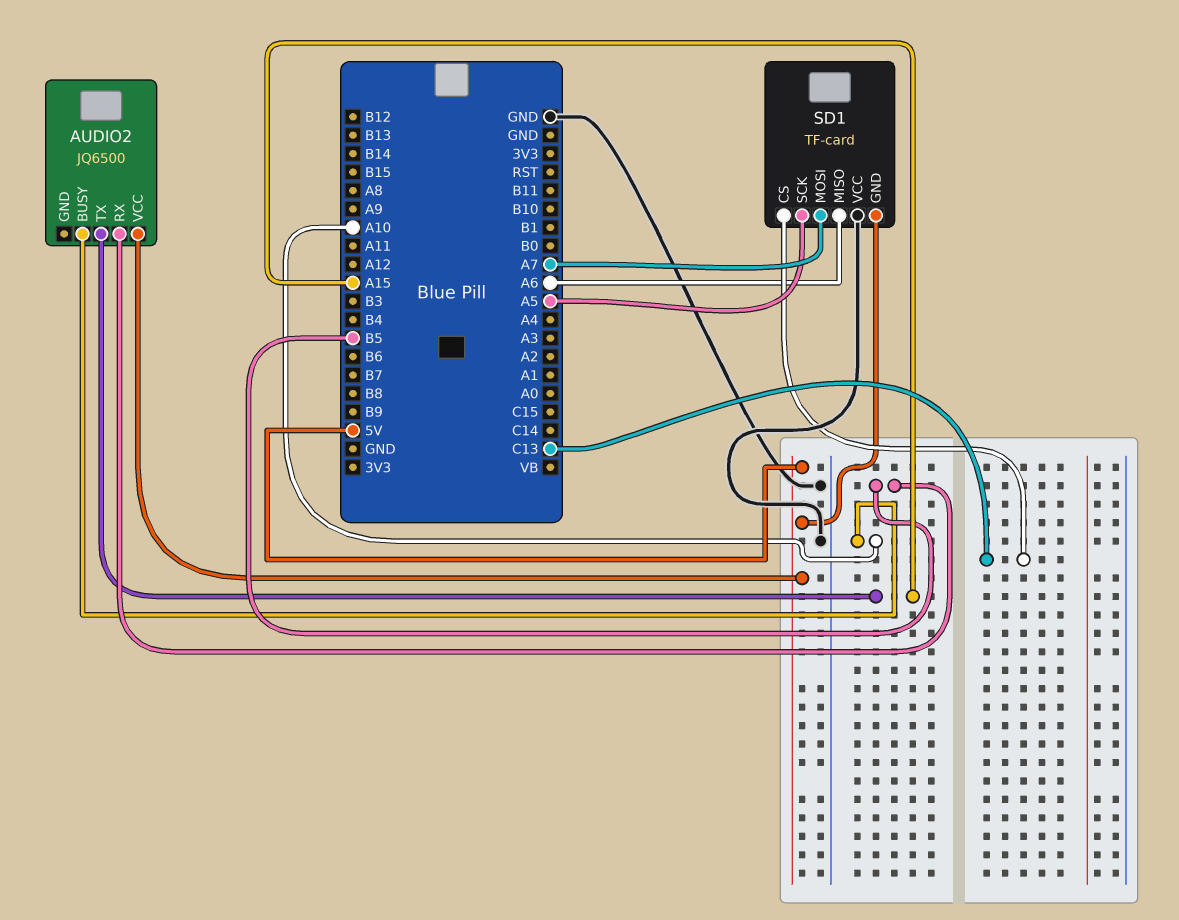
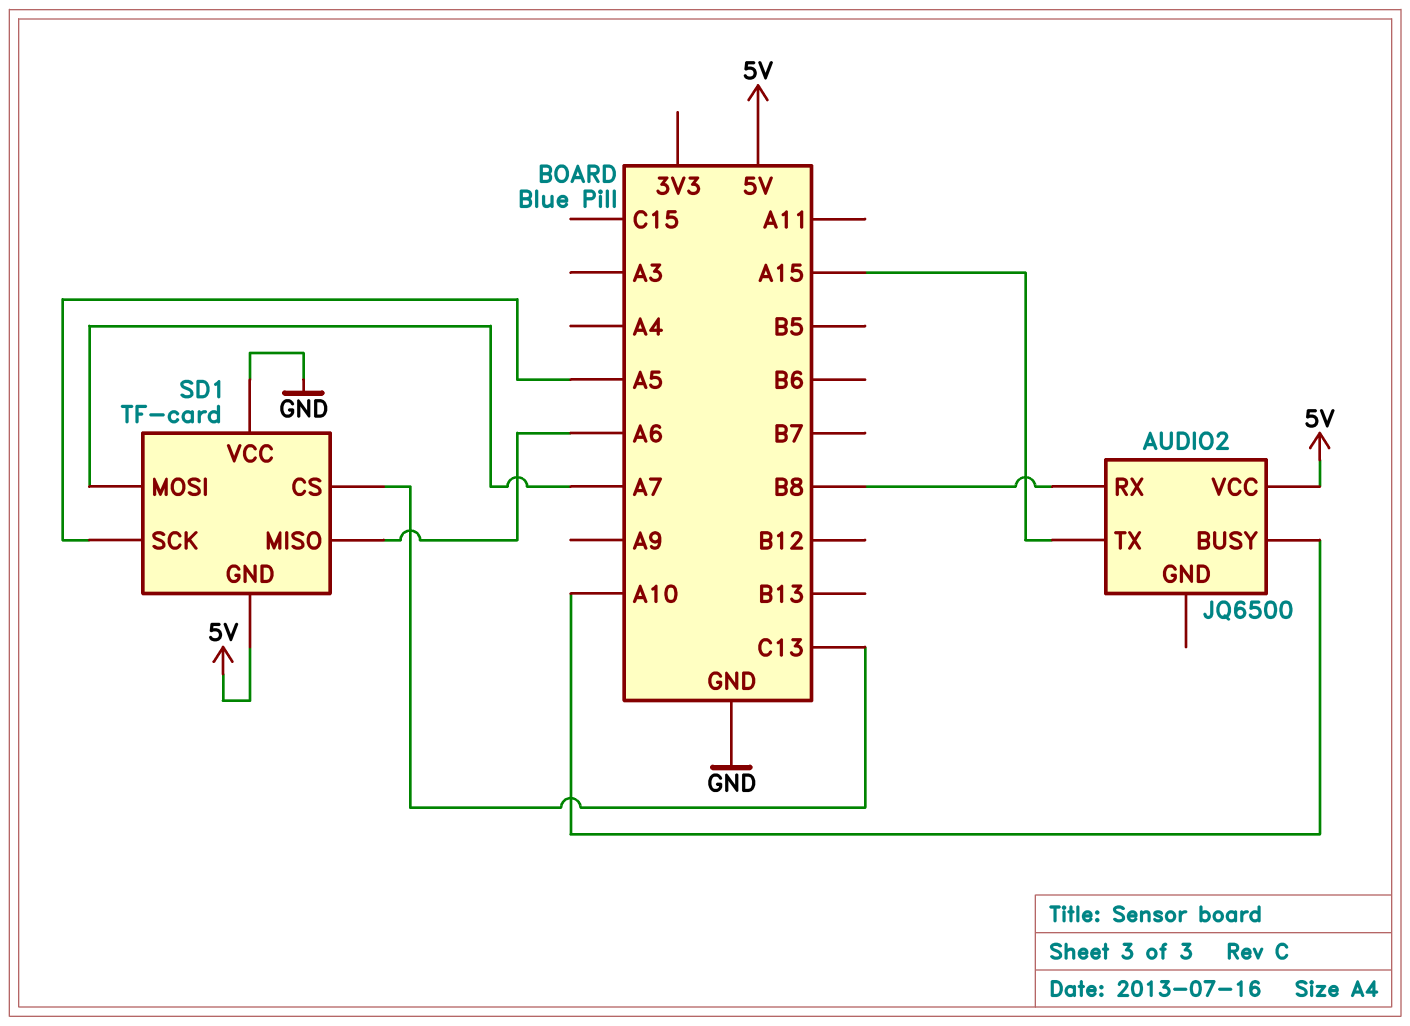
AUDIO2 pin RX: B5 -> B8

